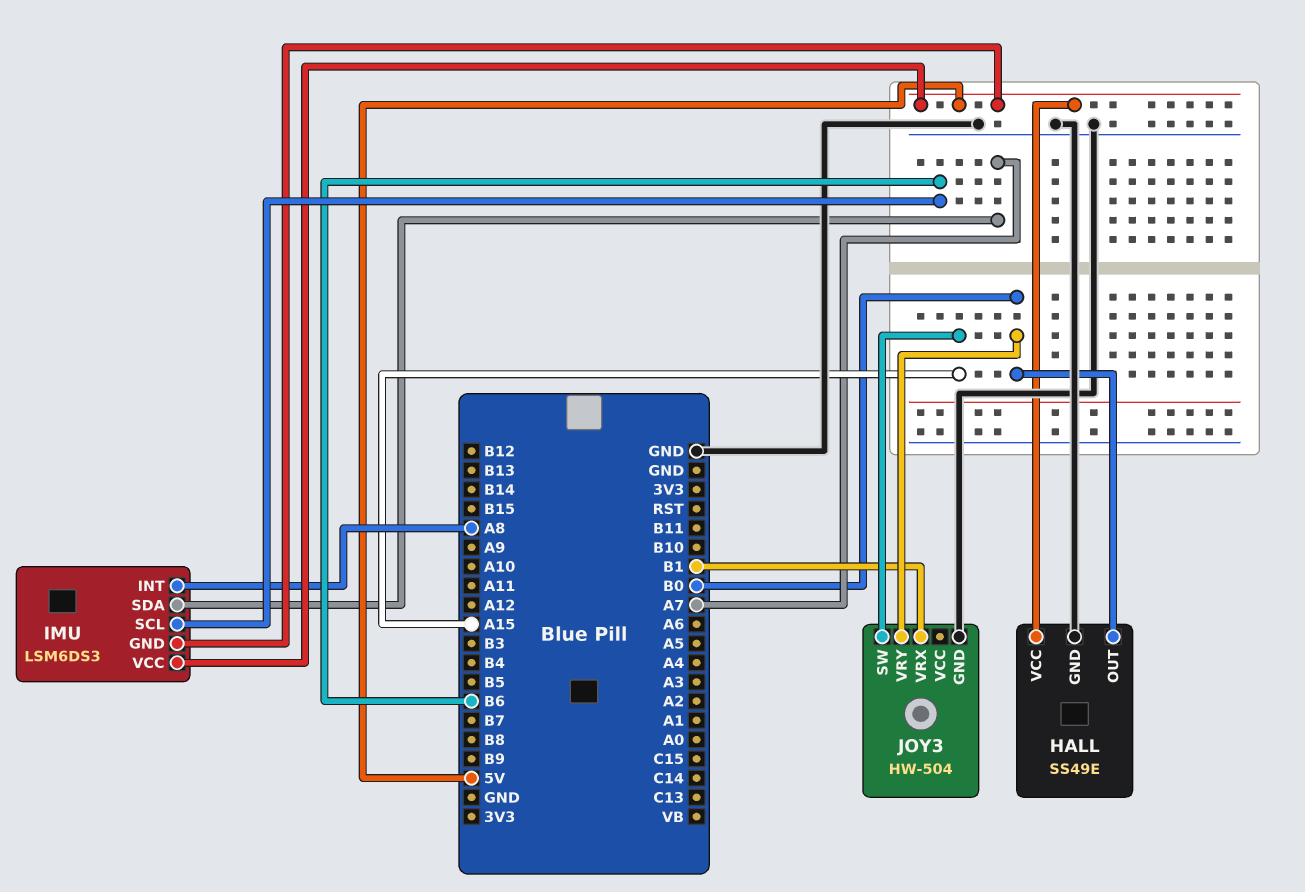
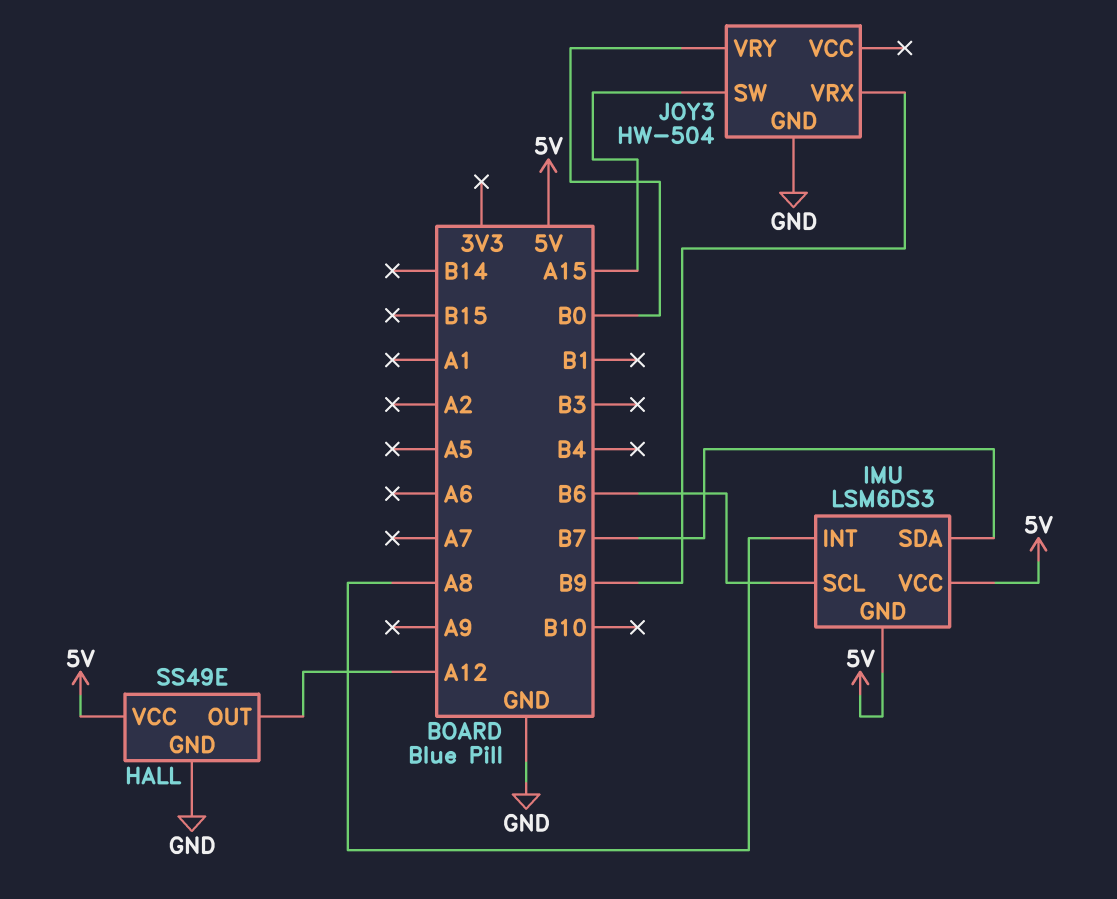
HALL pin OUT: B0 -> A12
IMU pin SDA: A7 -> B7
JOY3 pin VRX: B1 -> B9

